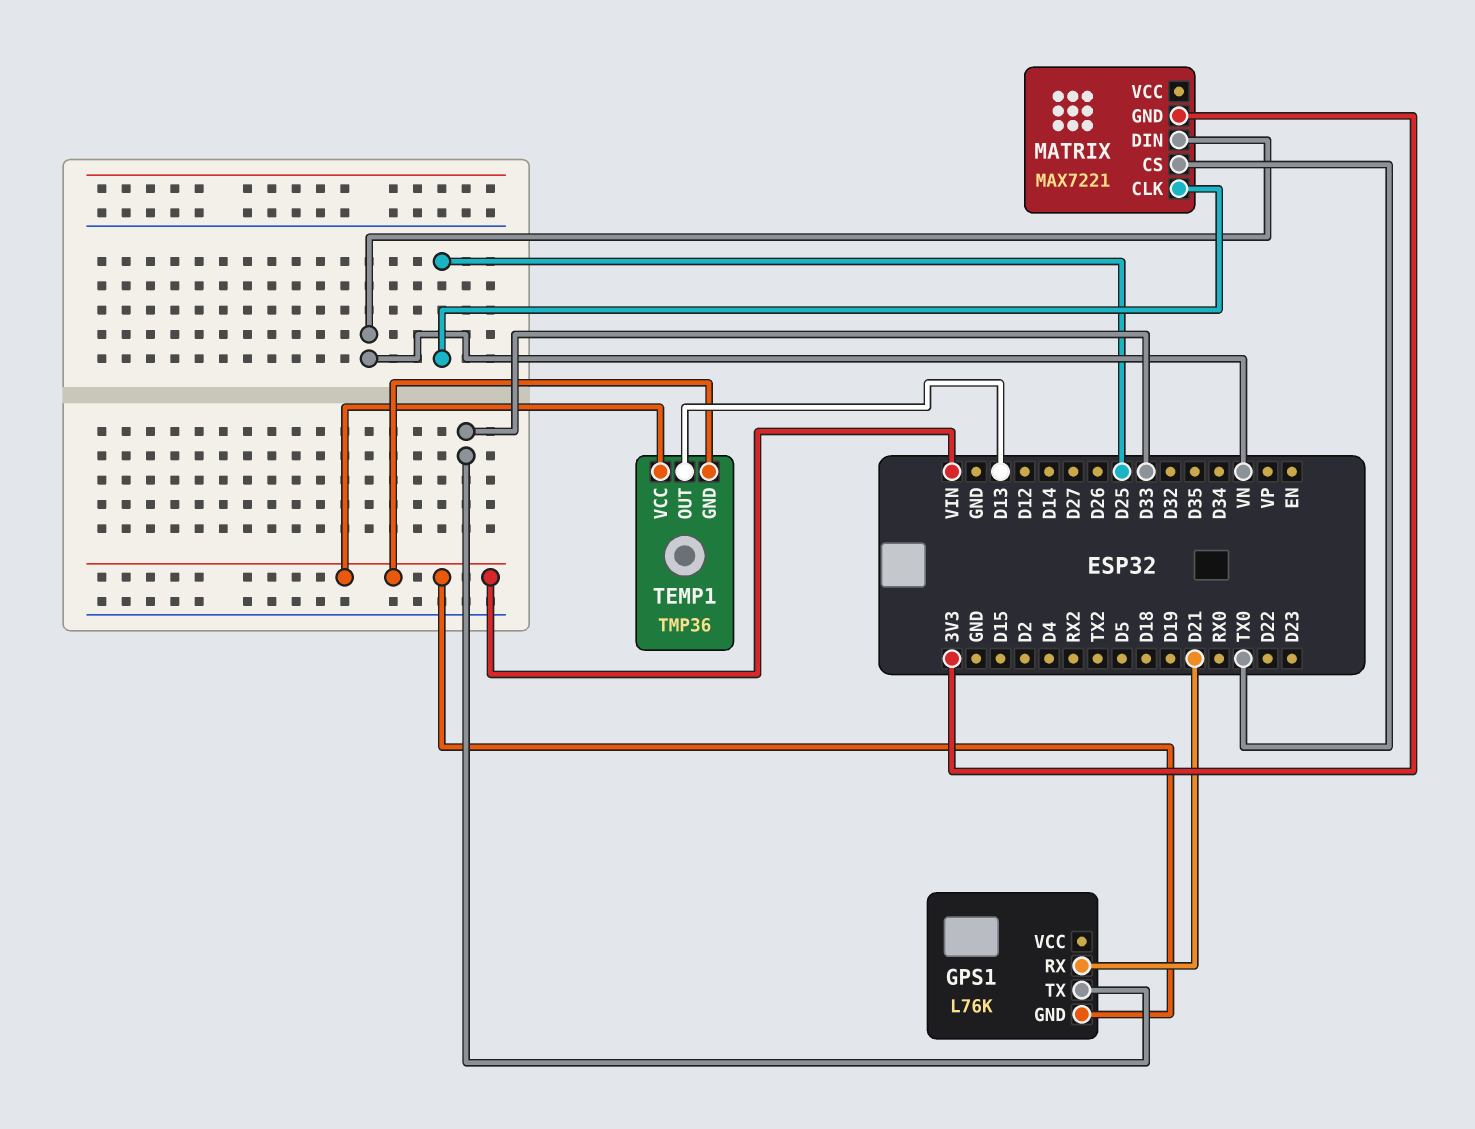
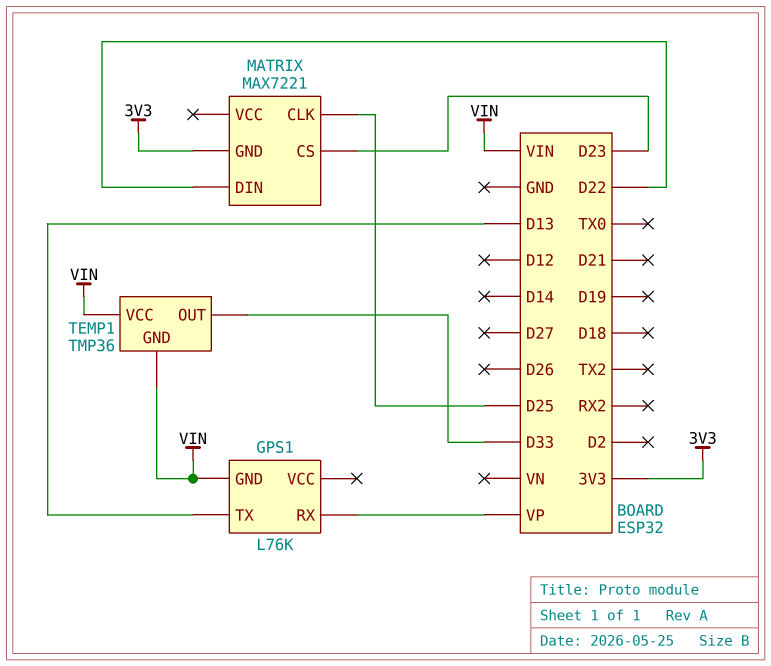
GPS1 pin RX: D21 -> VP
GPS1 pin TX: D33 -> D13
MATRIX pin CS: TX0 -> D23
MATRIX pin DIN: VN -> D22
TEMP1 pin OUT: D13 -> D33

